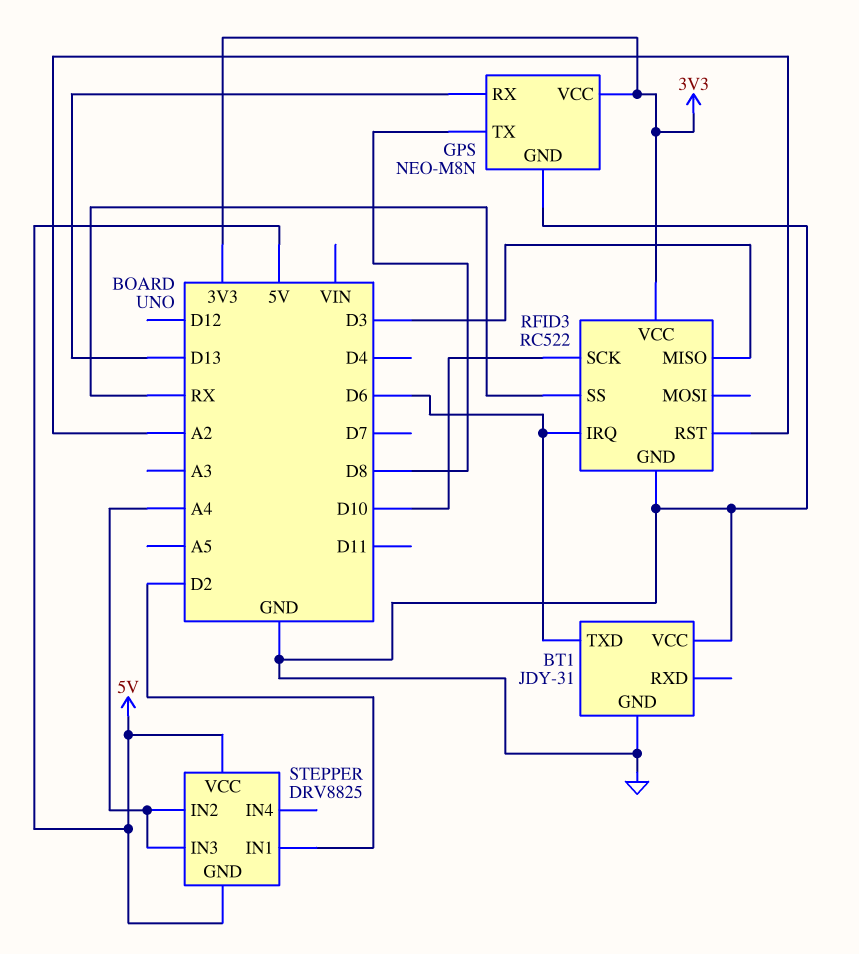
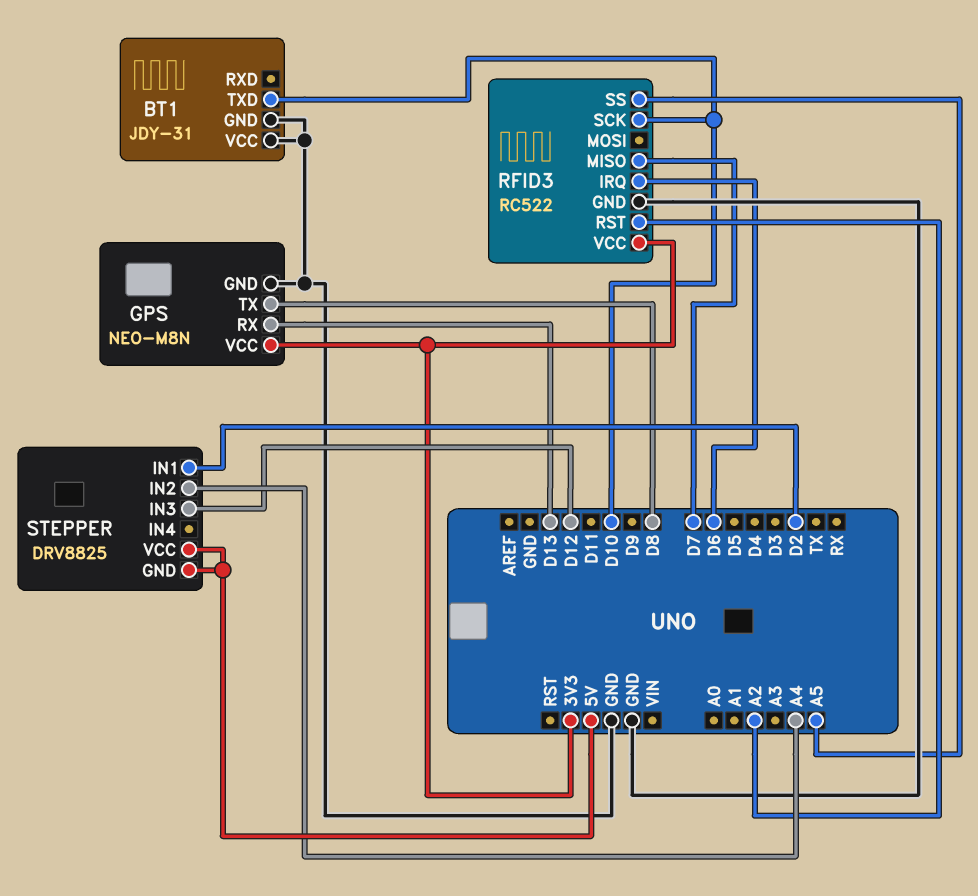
BT1 pin TXD: D6 -> D10
RFID3 pin MISO: D3 -> D7
RFID3 pin SS: RX -> A5
STEPPER pin IN3: A4 -> D12

